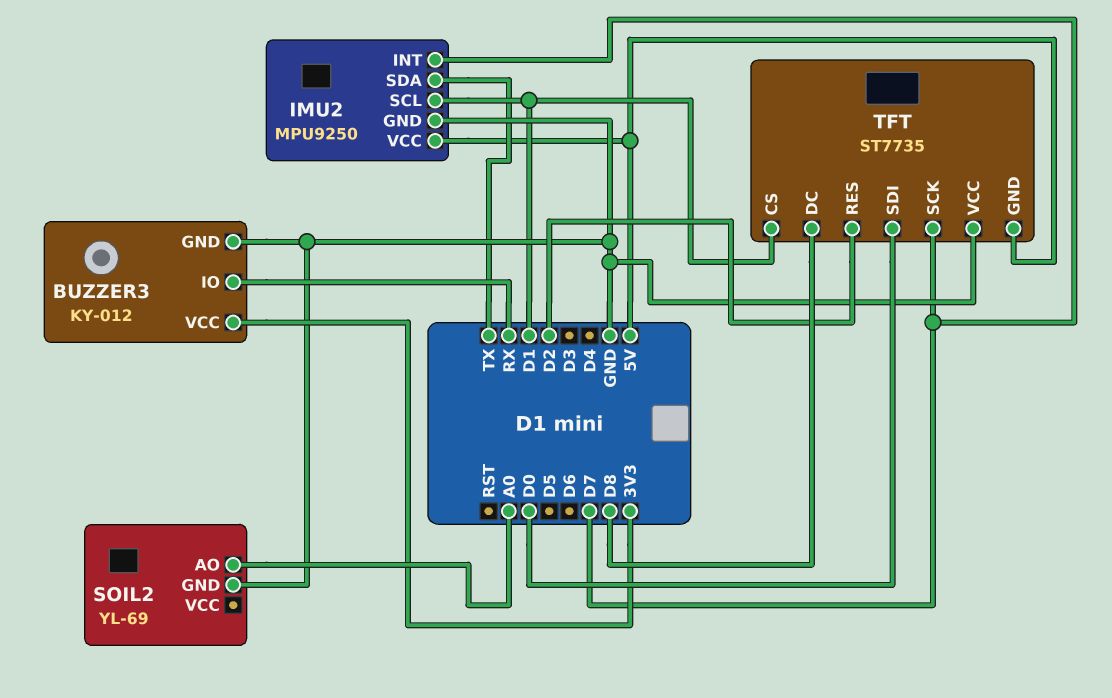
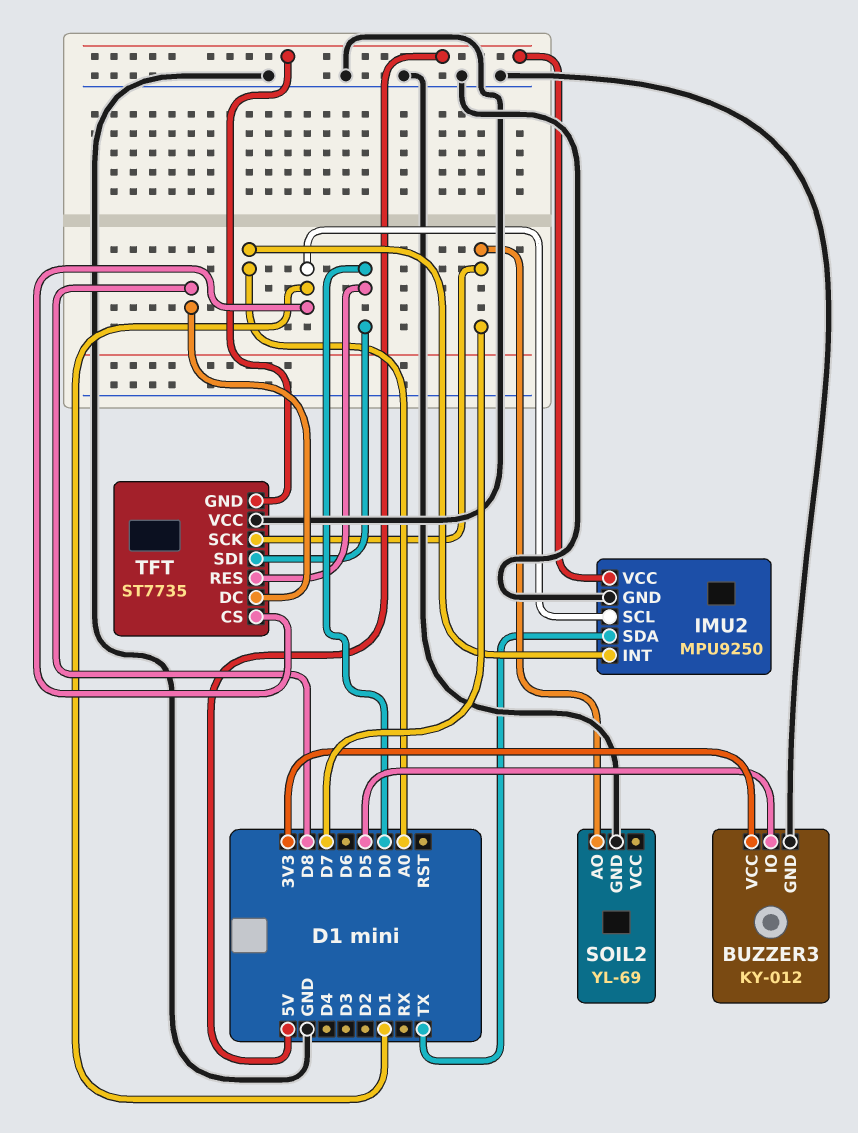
BUZZER3 pin IO: RX -> D5
IMU2 pin INT: D7 -> A0
SOIL2 pin AO: A0 -> D7
TFT pin RES: D2 -> D0

